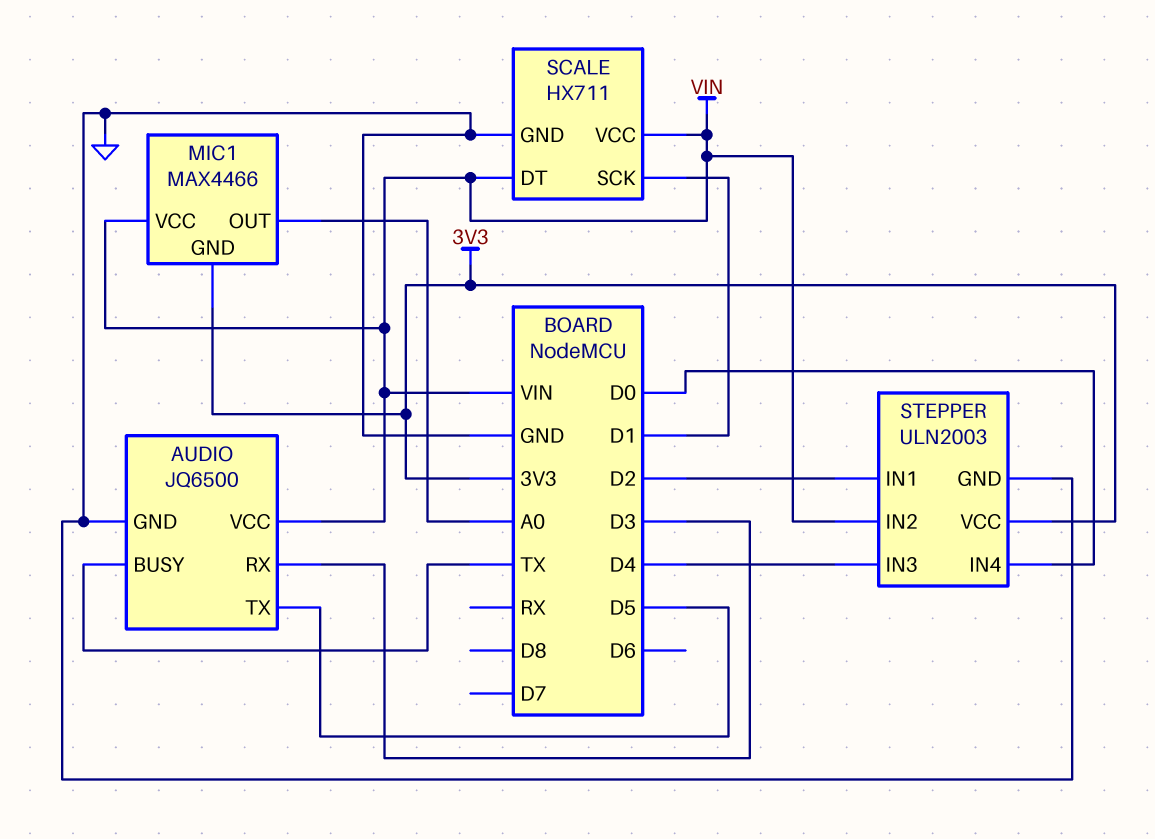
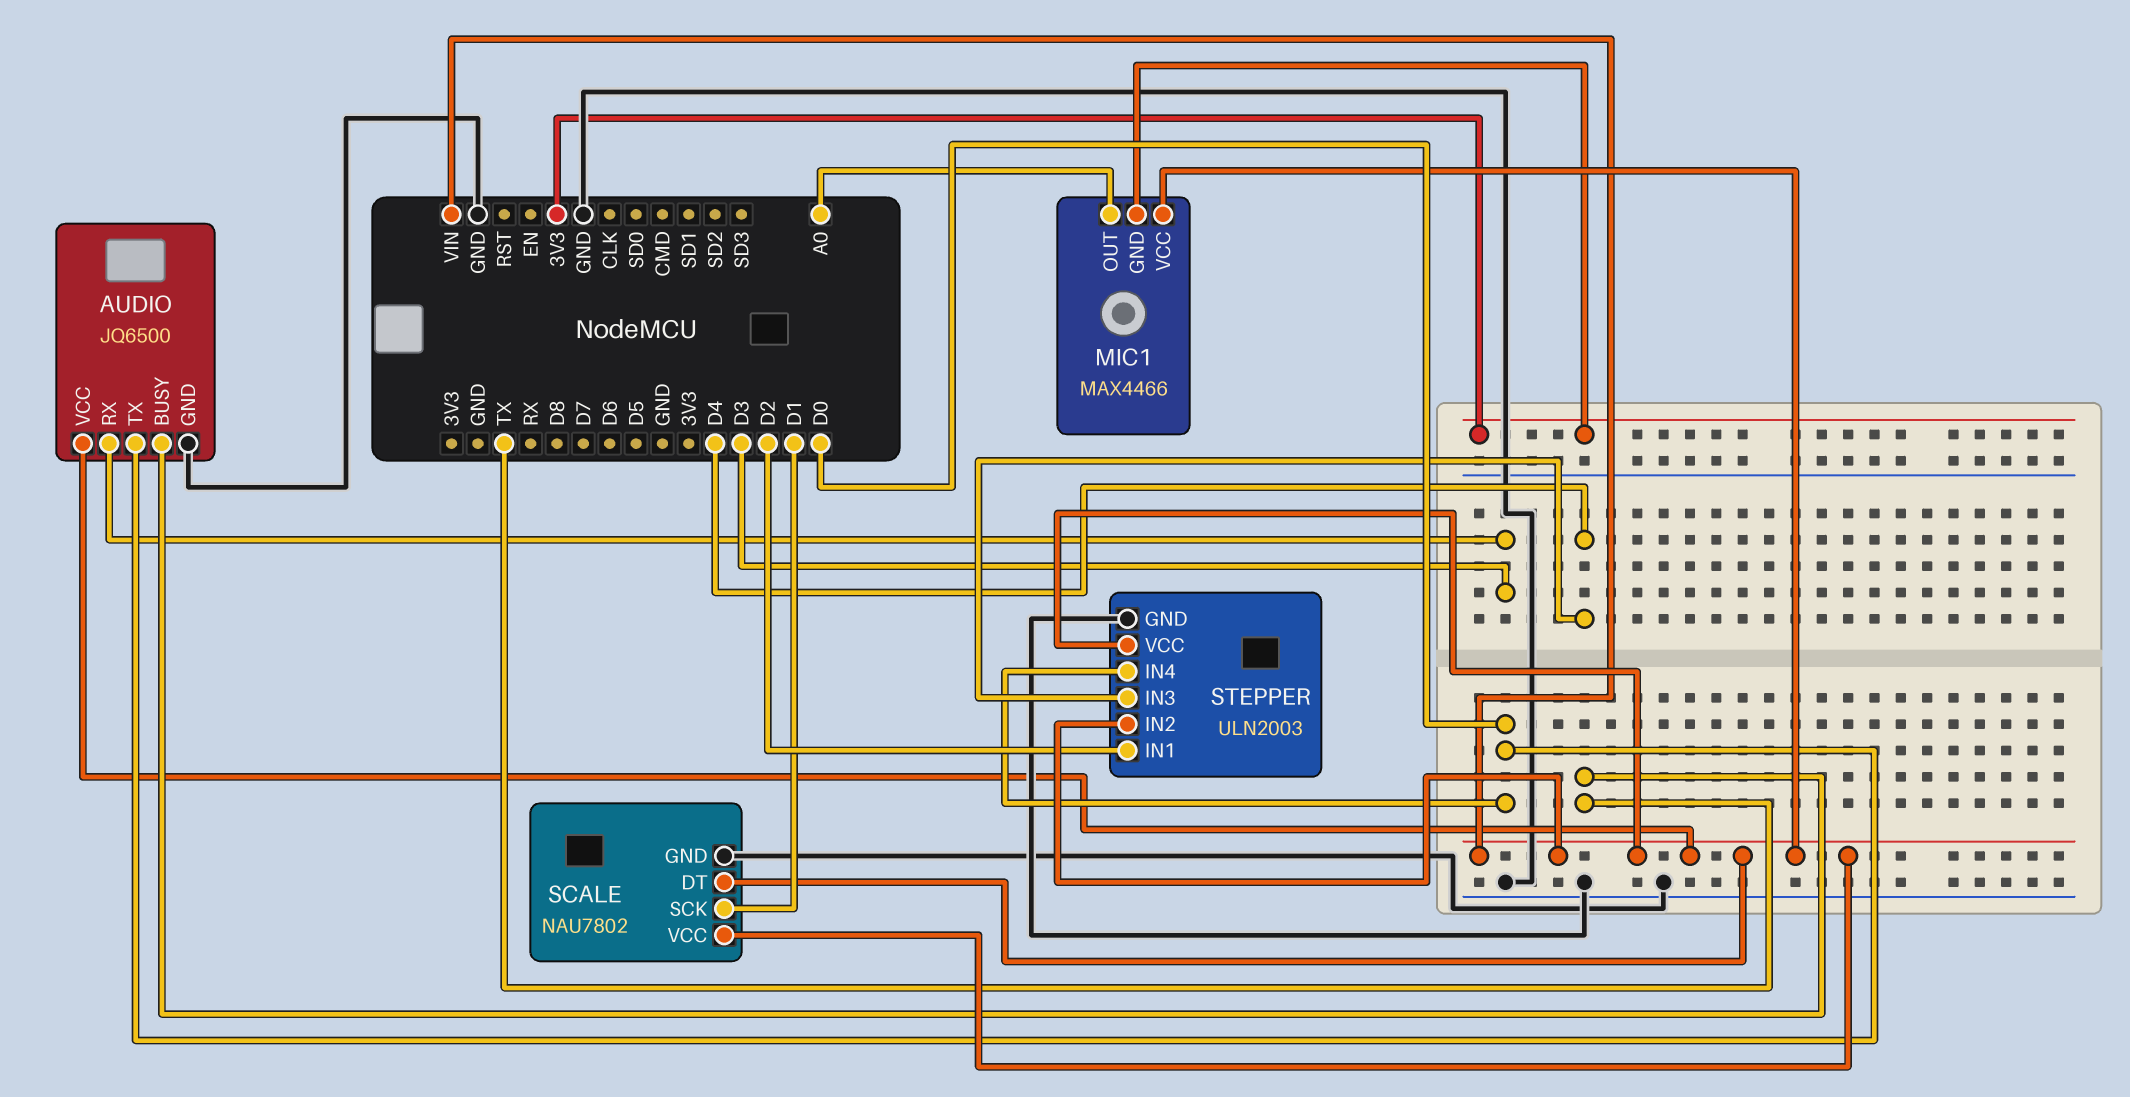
AUDIO pin TX: D5 -> D0
SCALE: HX711 -> NAU7802
STEPPER pin VCC: 3V3 -> VIN

